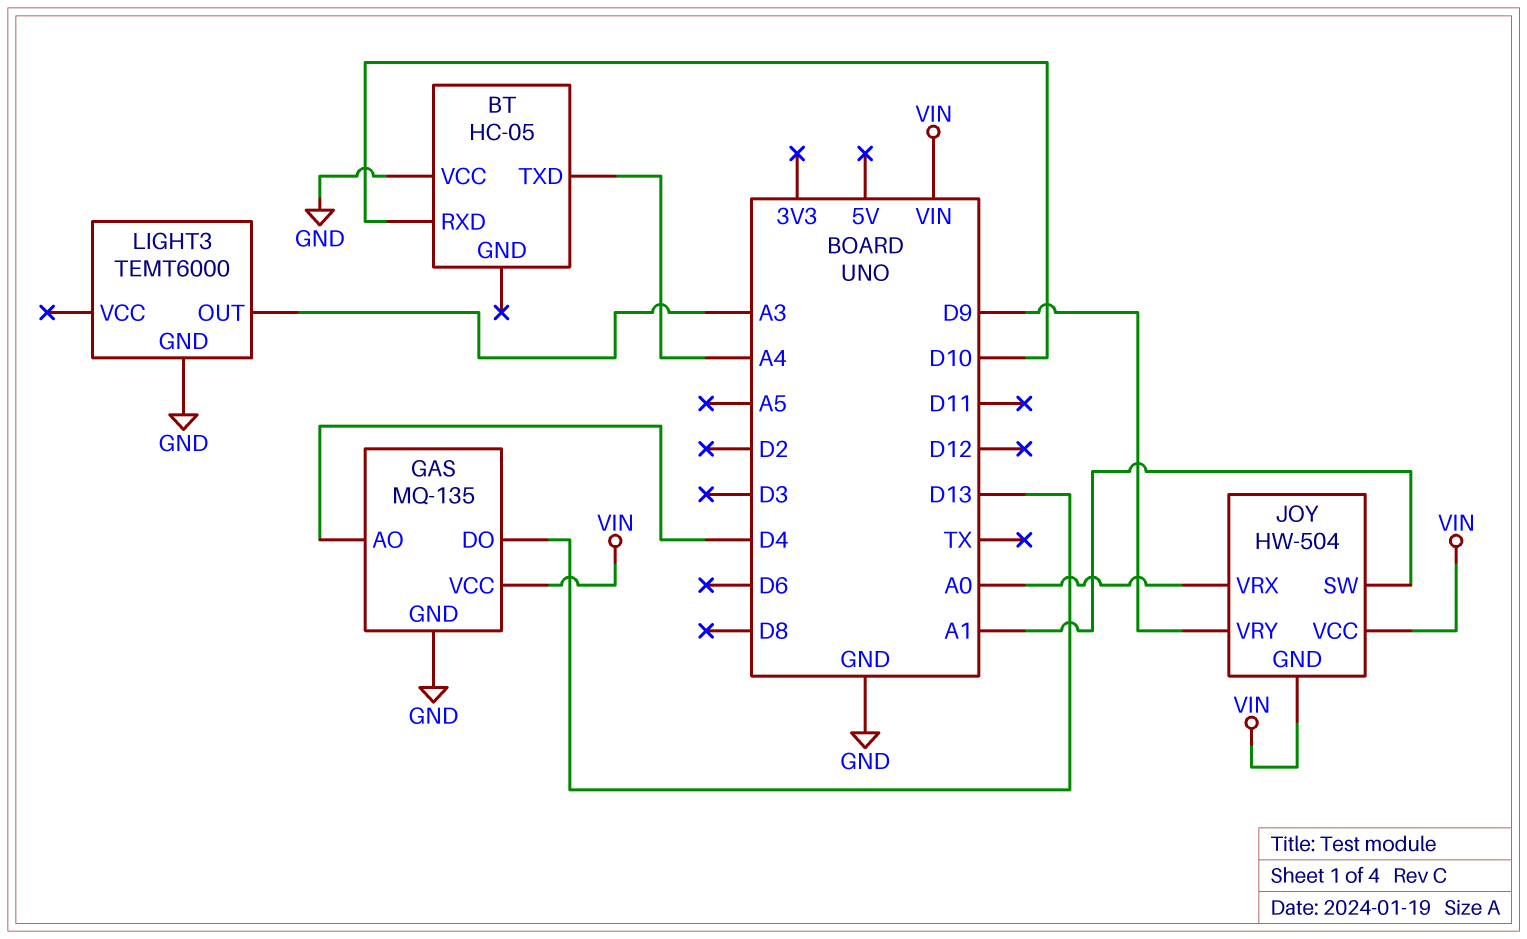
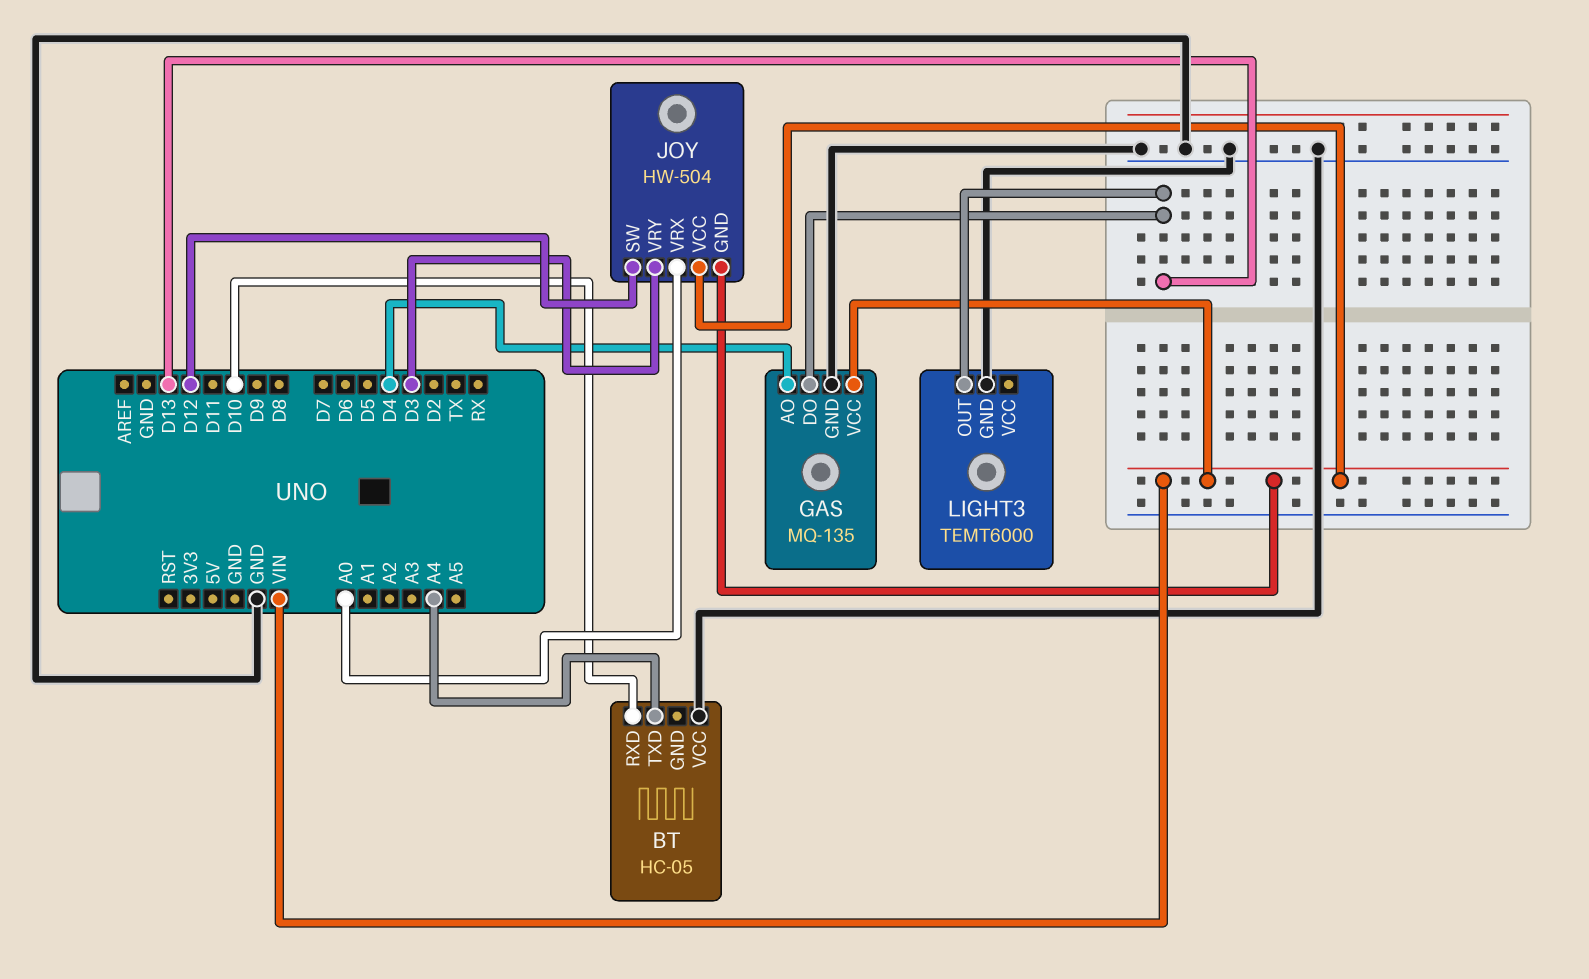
JOY pin SW: A1 -> D12
JOY pin VRY: D9 -> D3
LIGHT3 pin OUT: A3 -> D13

